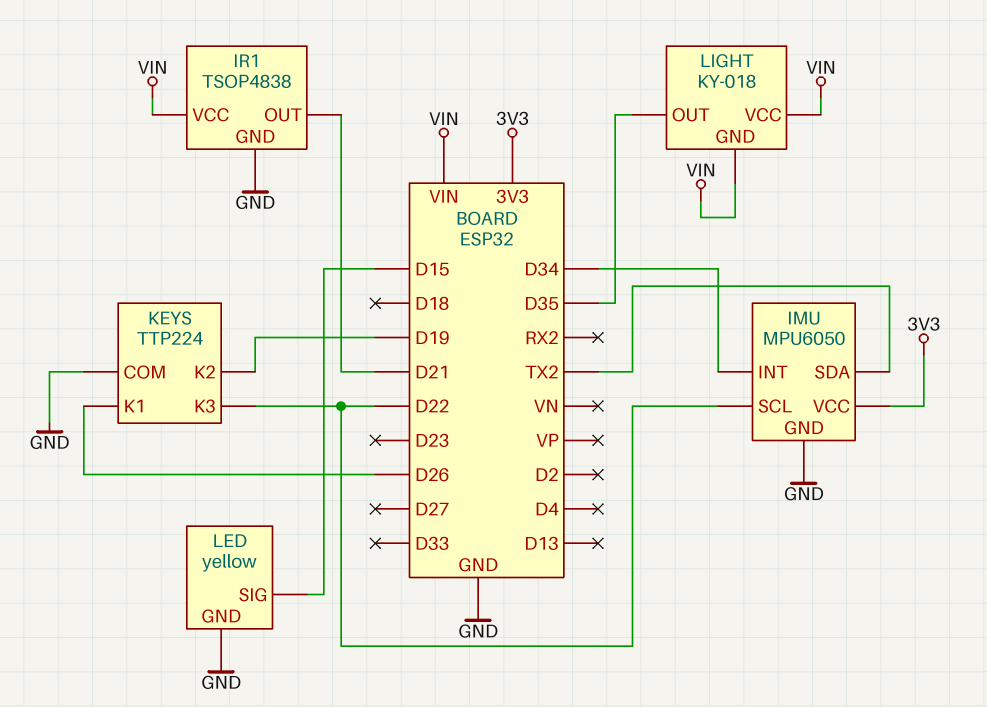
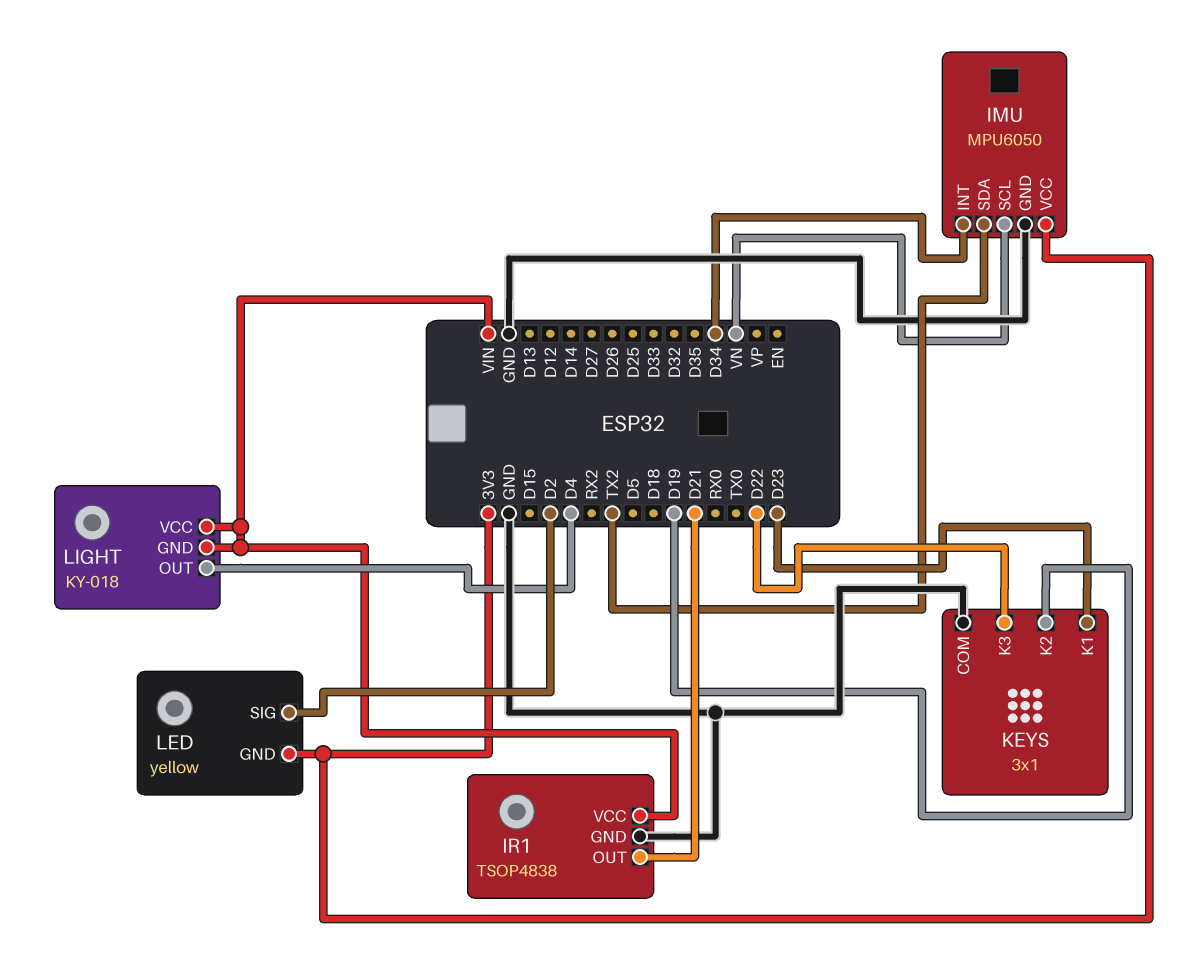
IMU pin SCL: D22 -> VN
KEYS: TTP224 -> 3x1
KEYS pin K1: D26 -> D23
LED pin GND: GND -> 3V3
LED pin SIG: D15 -> D2
LIGHT pin OUT: D35 -> D4

